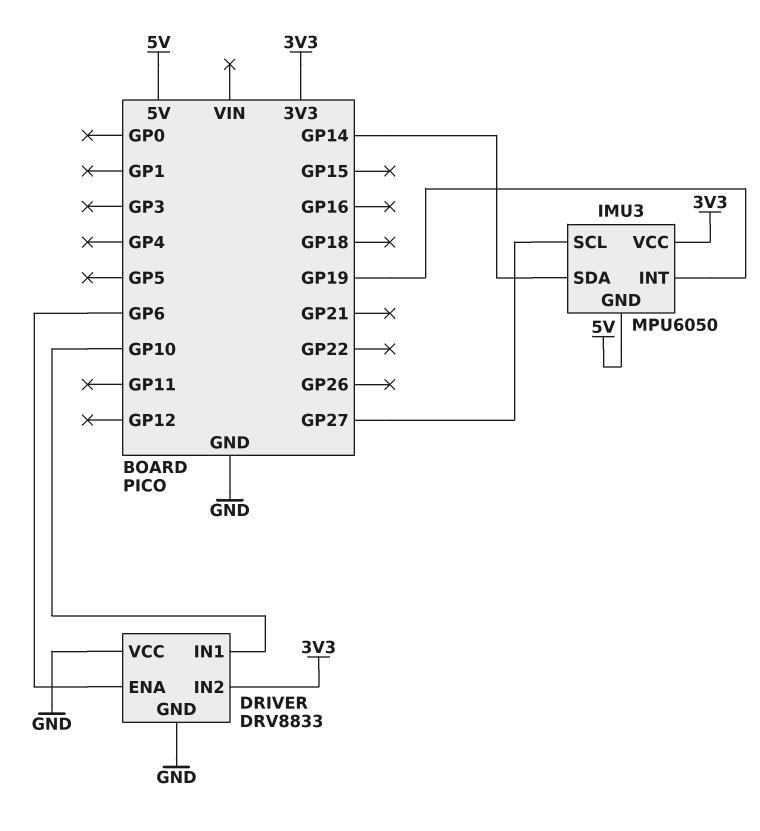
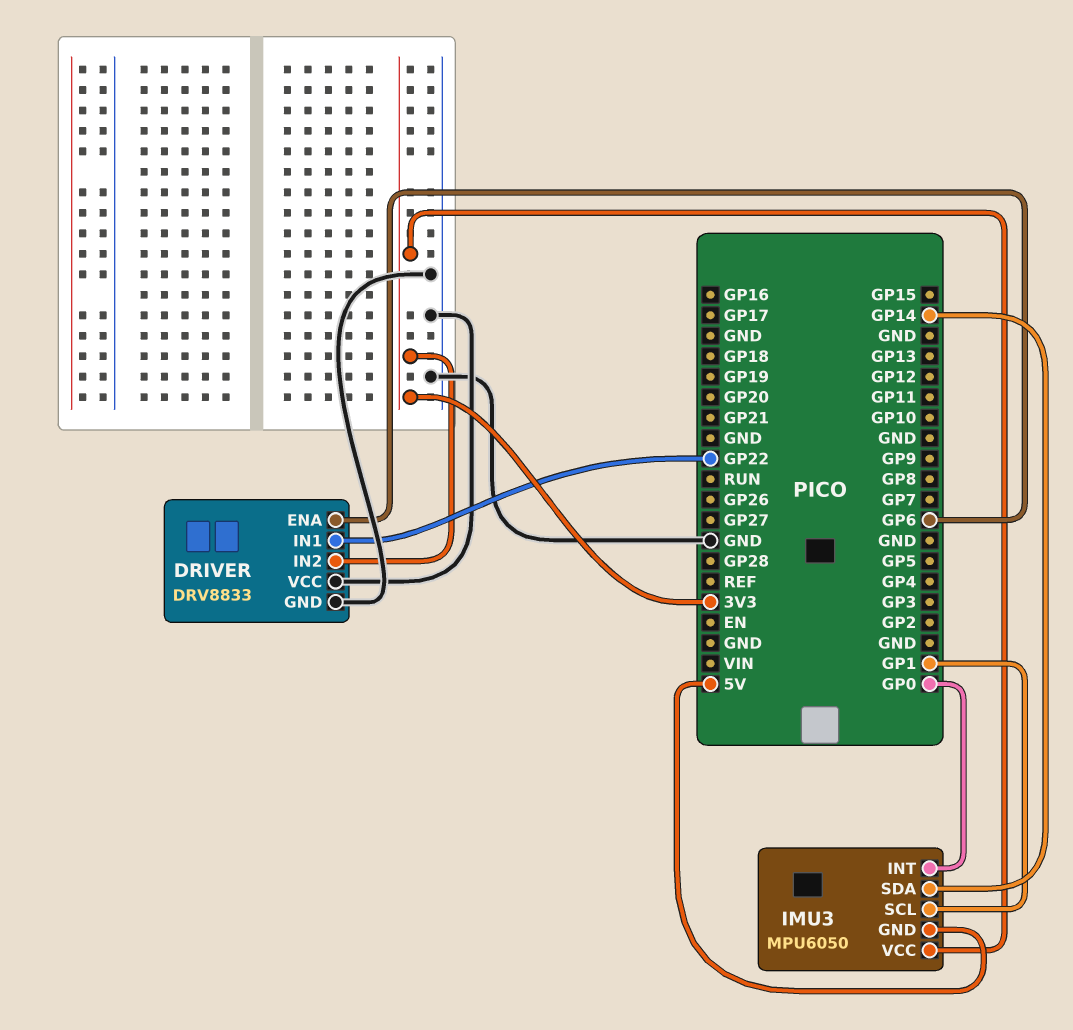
DRIVER pin IN1: GP10 -> GP22
IMU3 pin INT: GP19 -> GP0
IMU3 pin SCL: GP27 -> GP1

